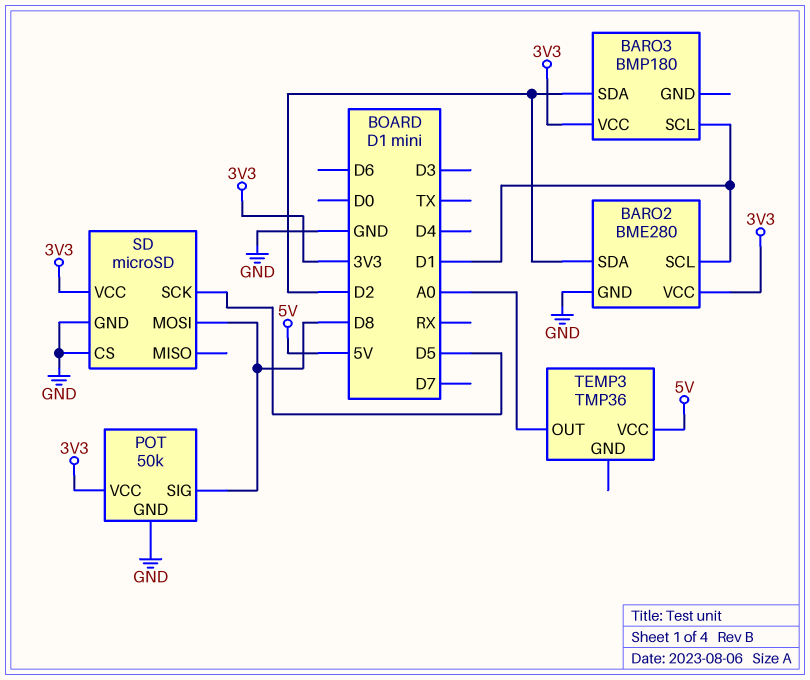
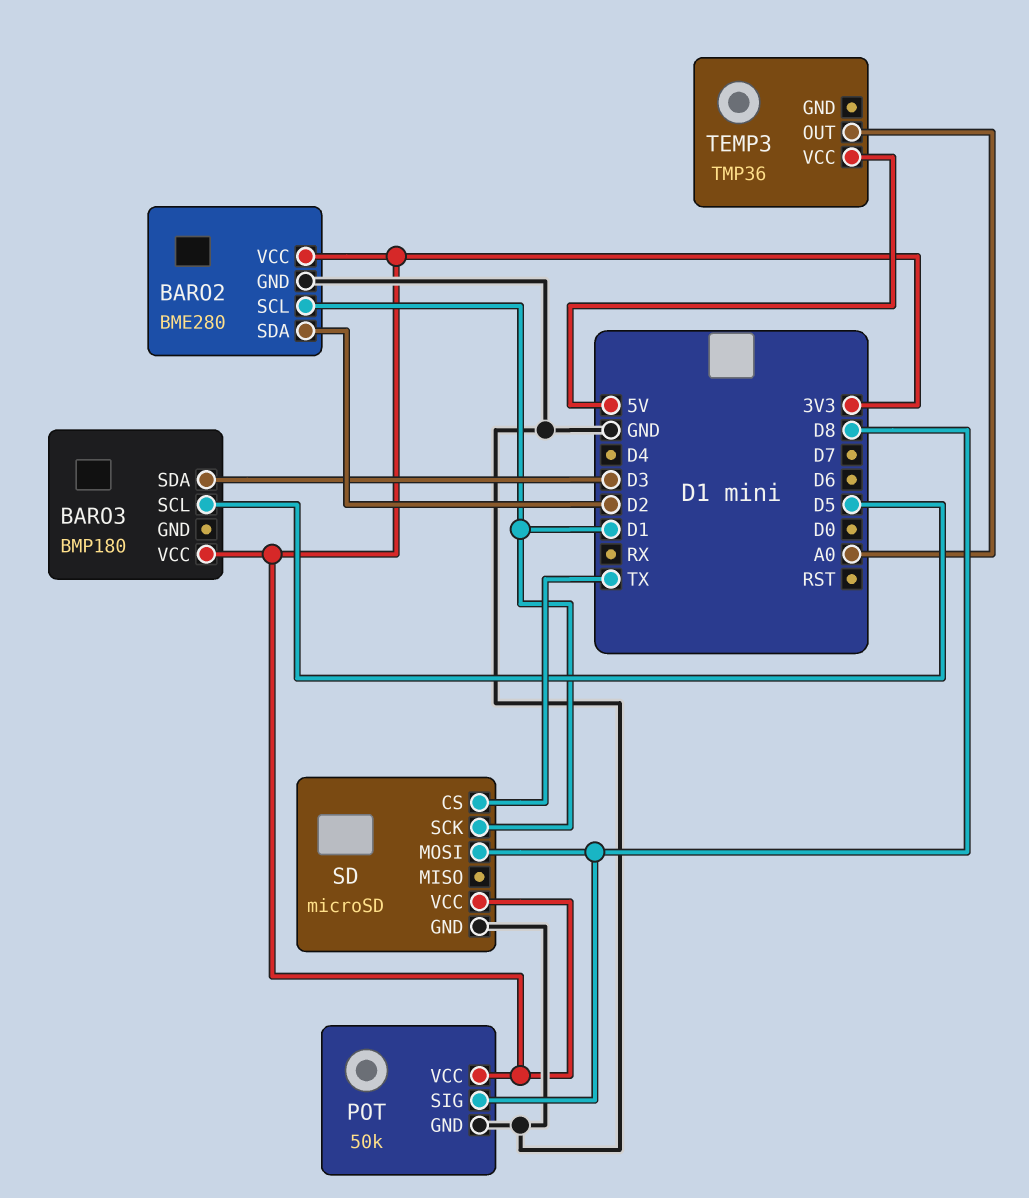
BARO3 pin SCL: D1 -> D5
BARO3 pin SDA: D2 -> D3
SD pin CS: GND -> TX
SD pin SCK: D5 -> D1

